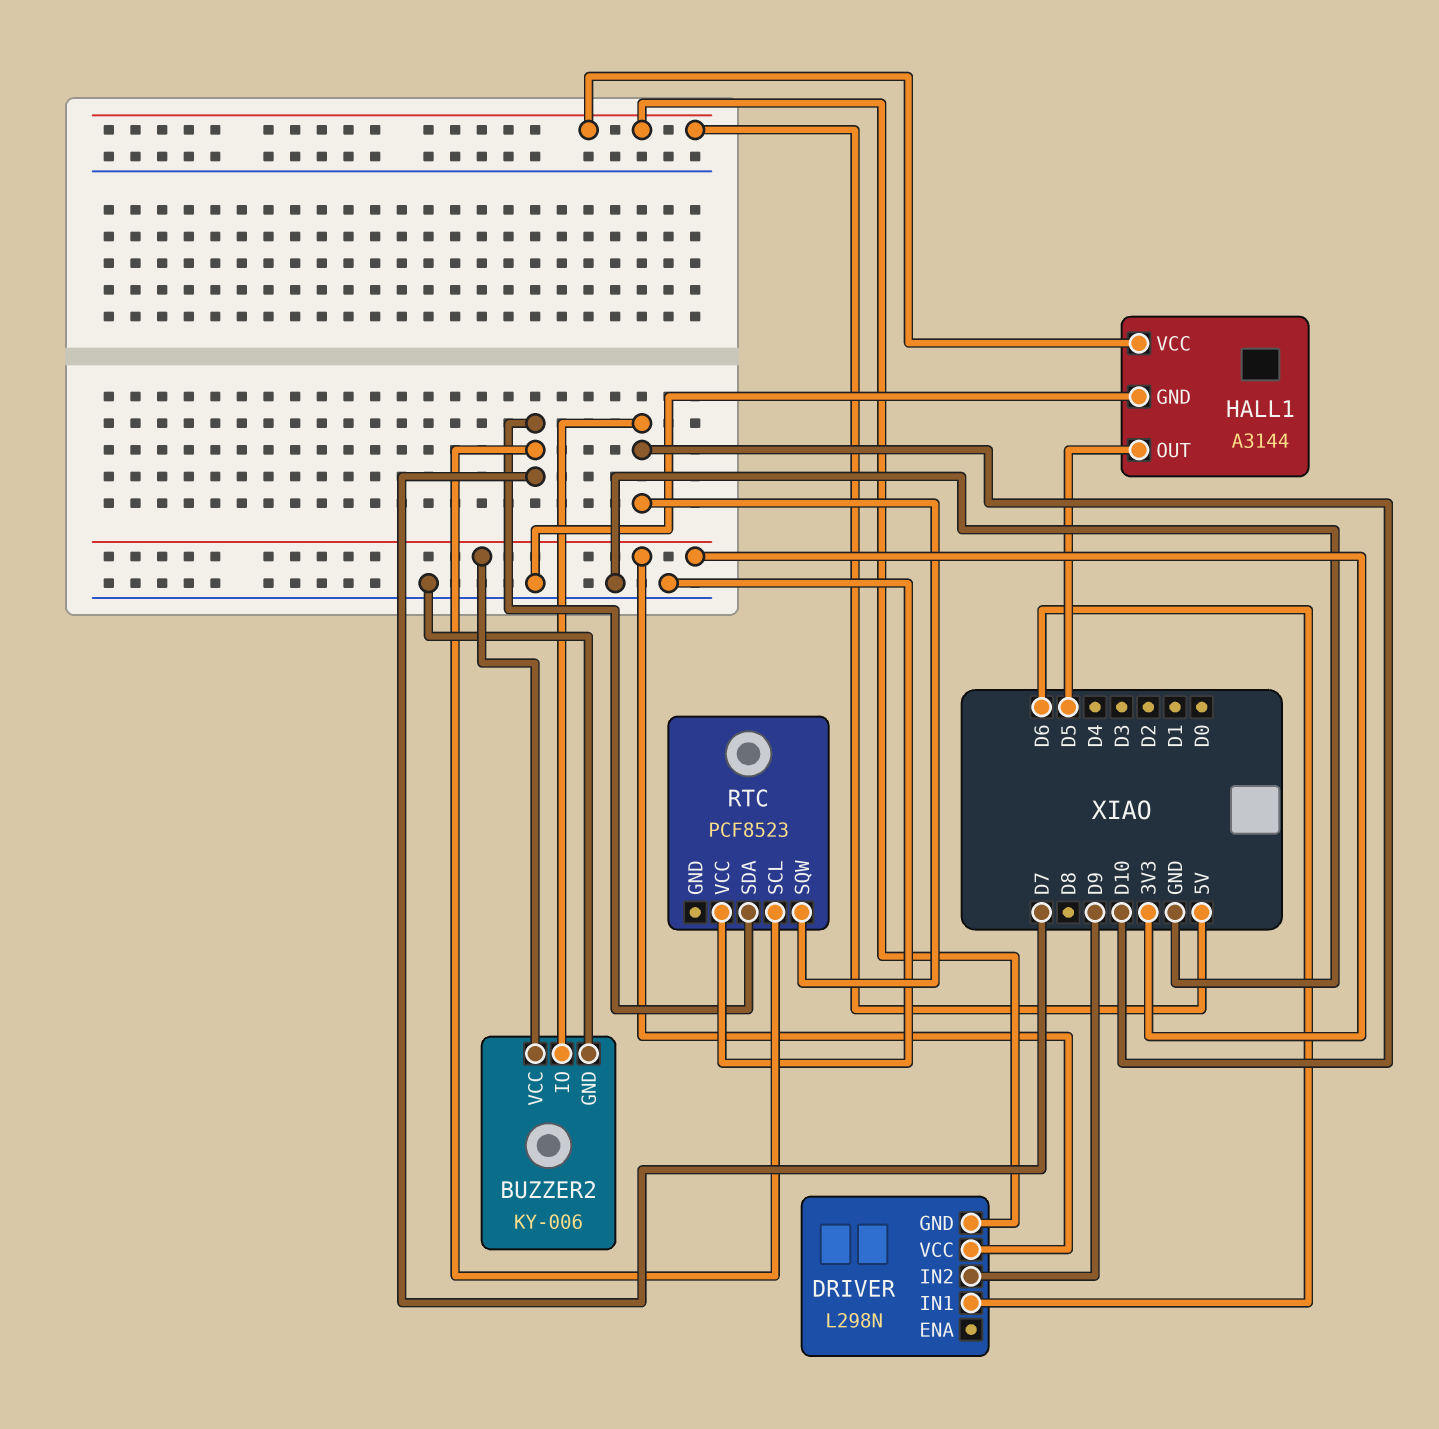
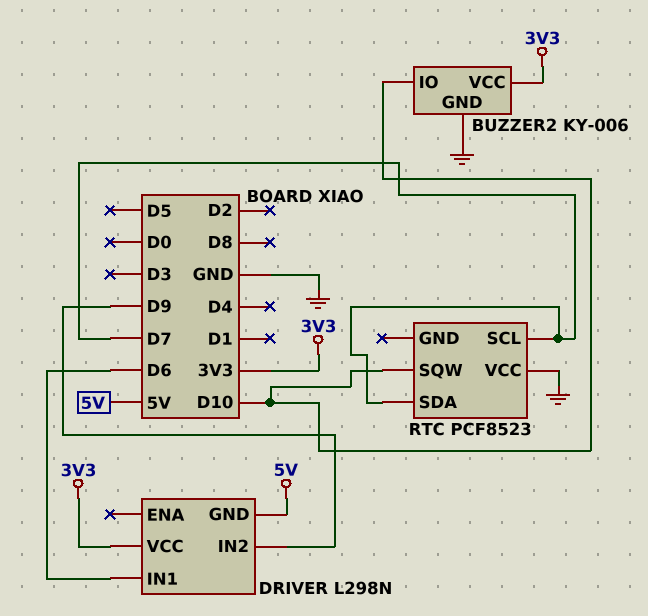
HALL1: A3144 -> none
HALL1 pin GND: GND -> none
HALL1 pin OUT: D5 -> none
HALL1 pin VCC: 5V -> none

